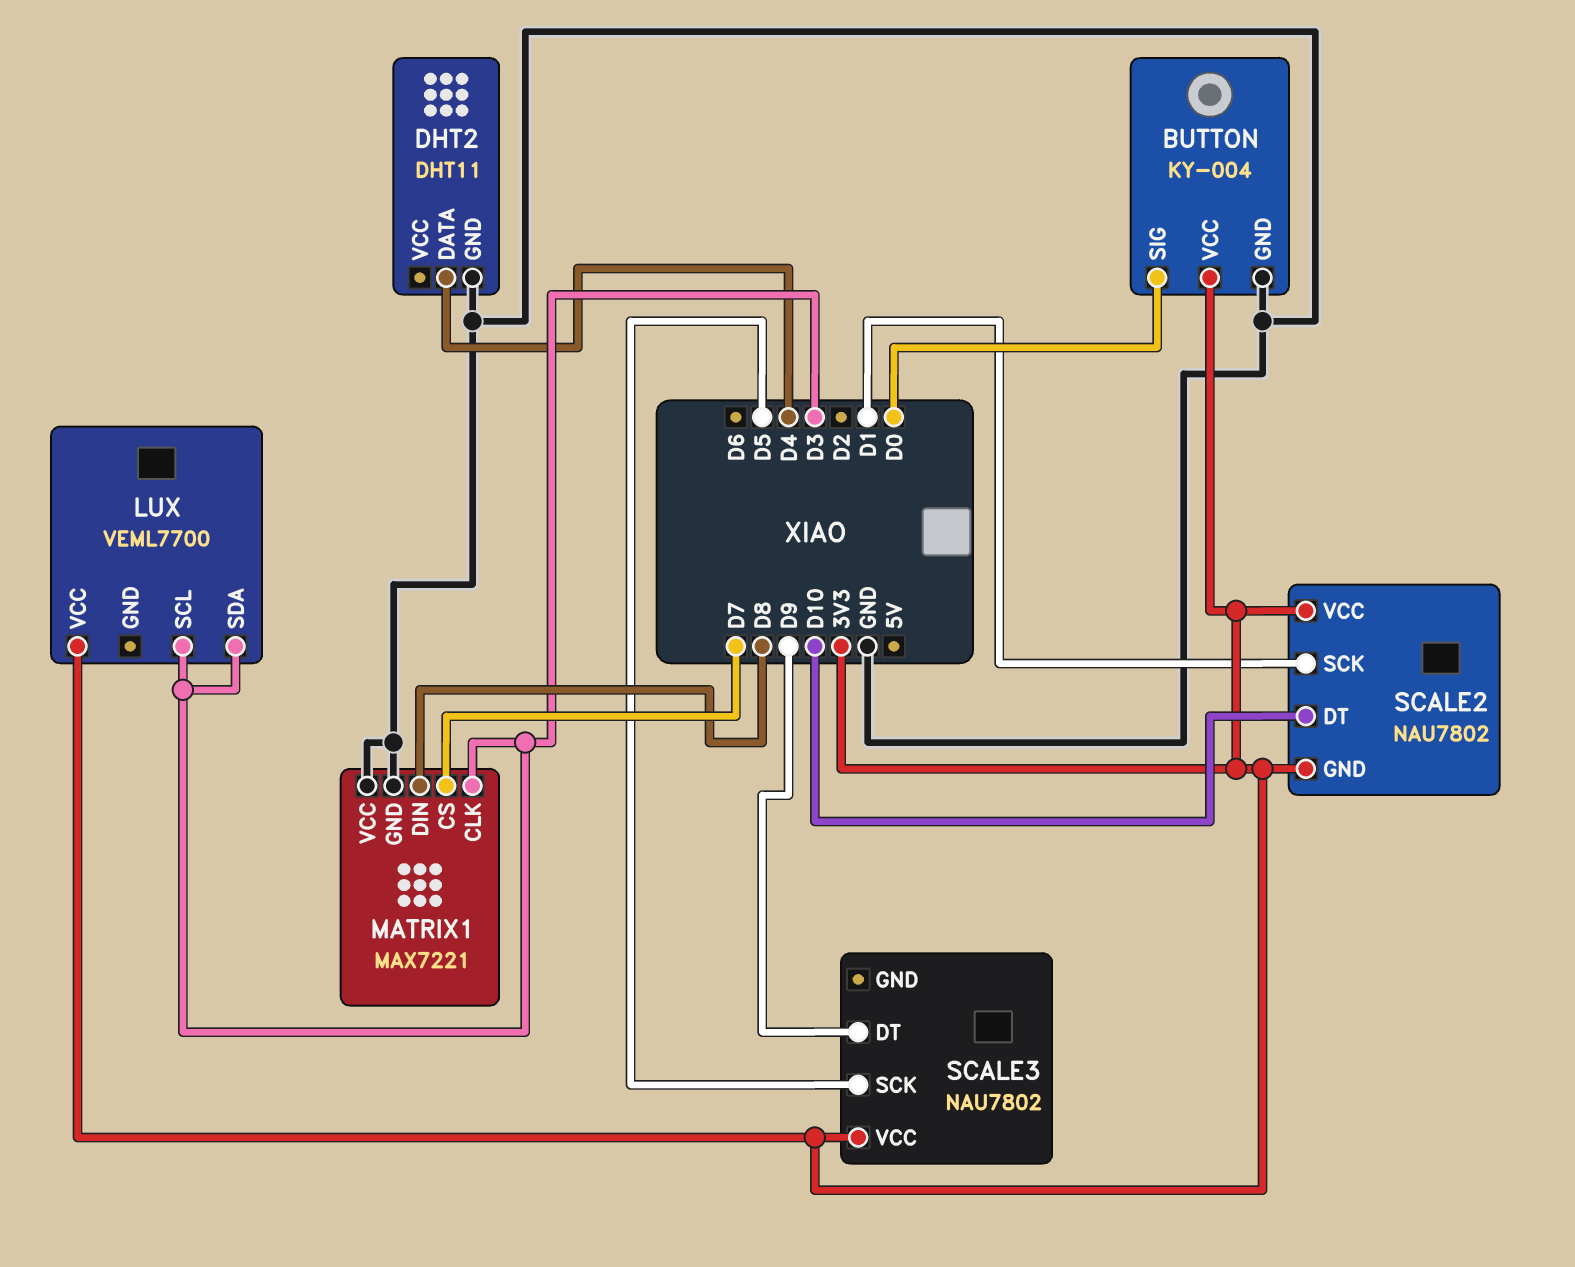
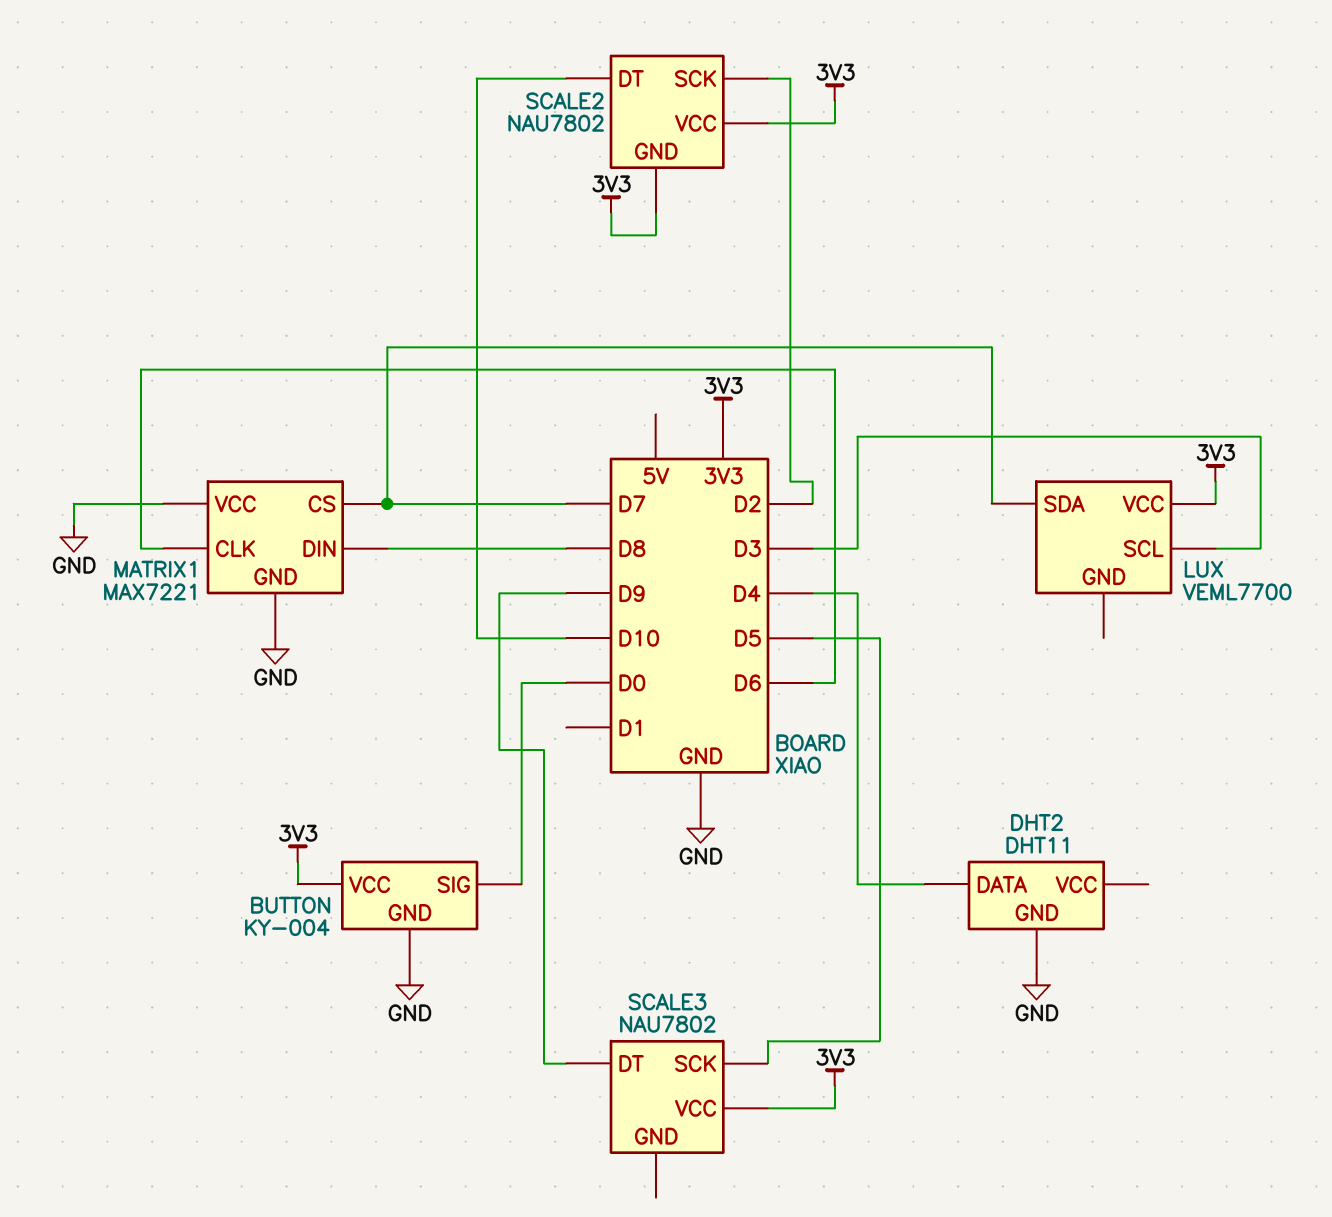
LUX pin SDA: D3 -> D7
MATRIX1 pin CLK: D3 -> D6
SCALE2 pin SCK: D1 -> D2

